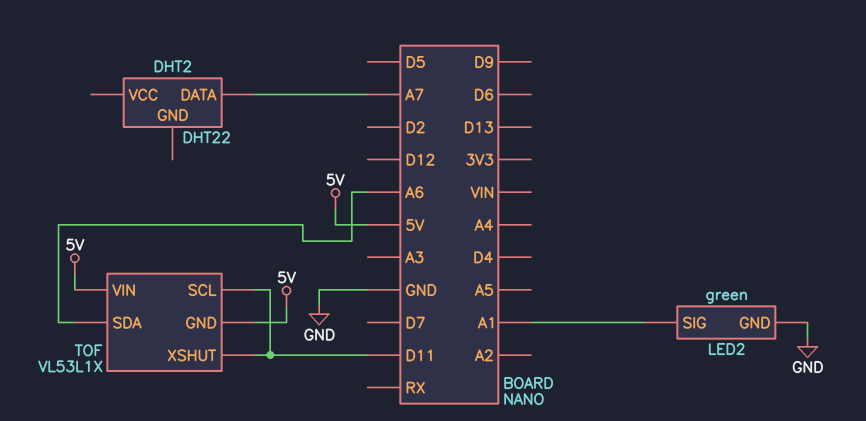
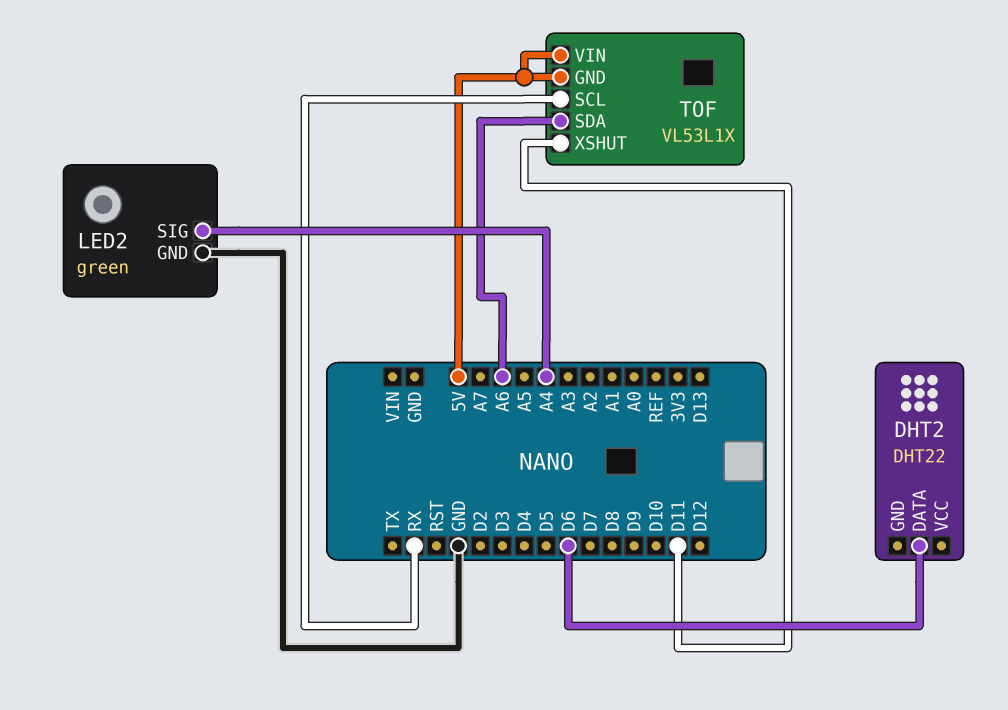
DHT2 pin DATA: A7 -> D6
LED2 pin SIG: A1 -> A4
TOF pin SCL: D11 -> RX

